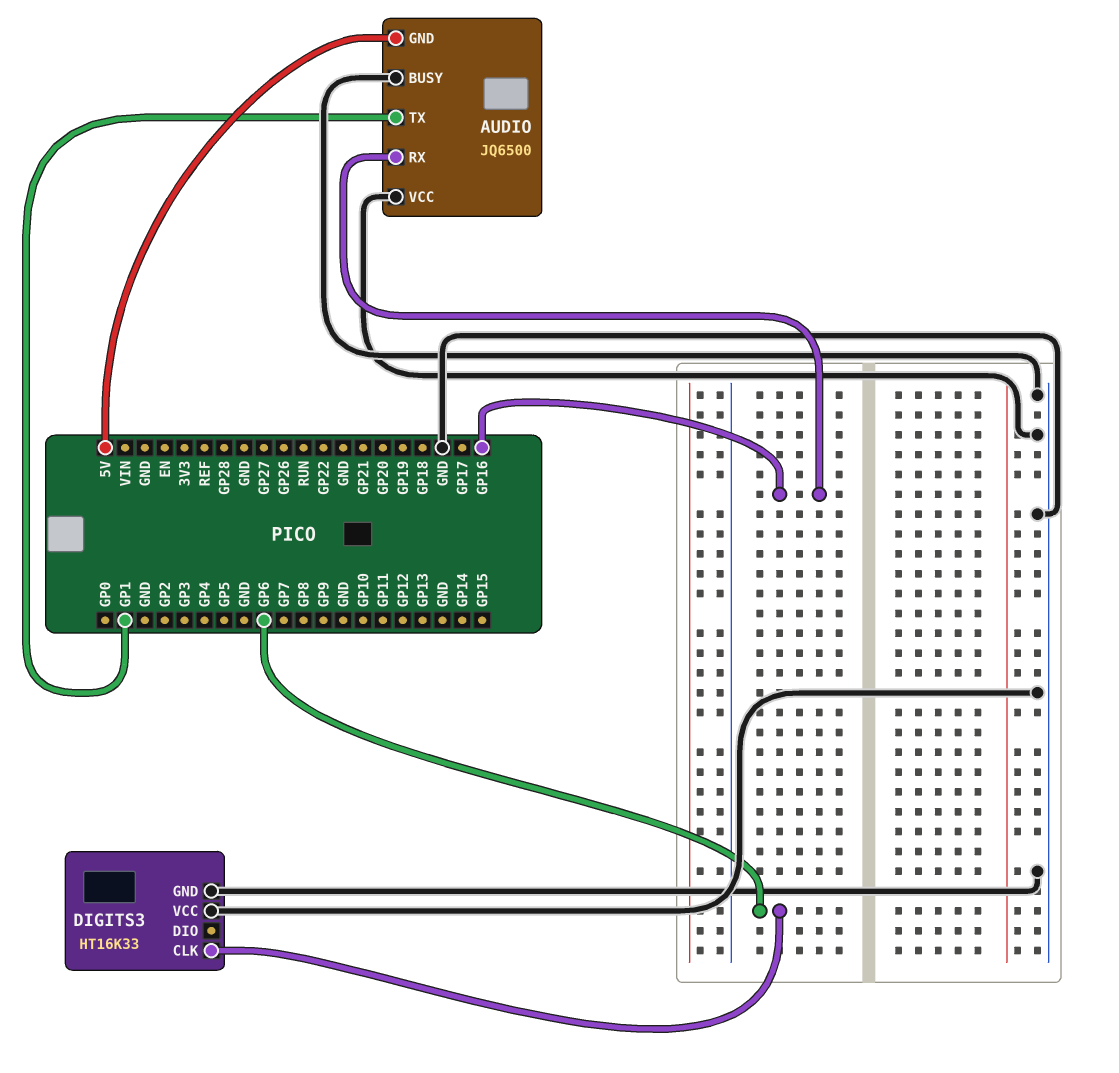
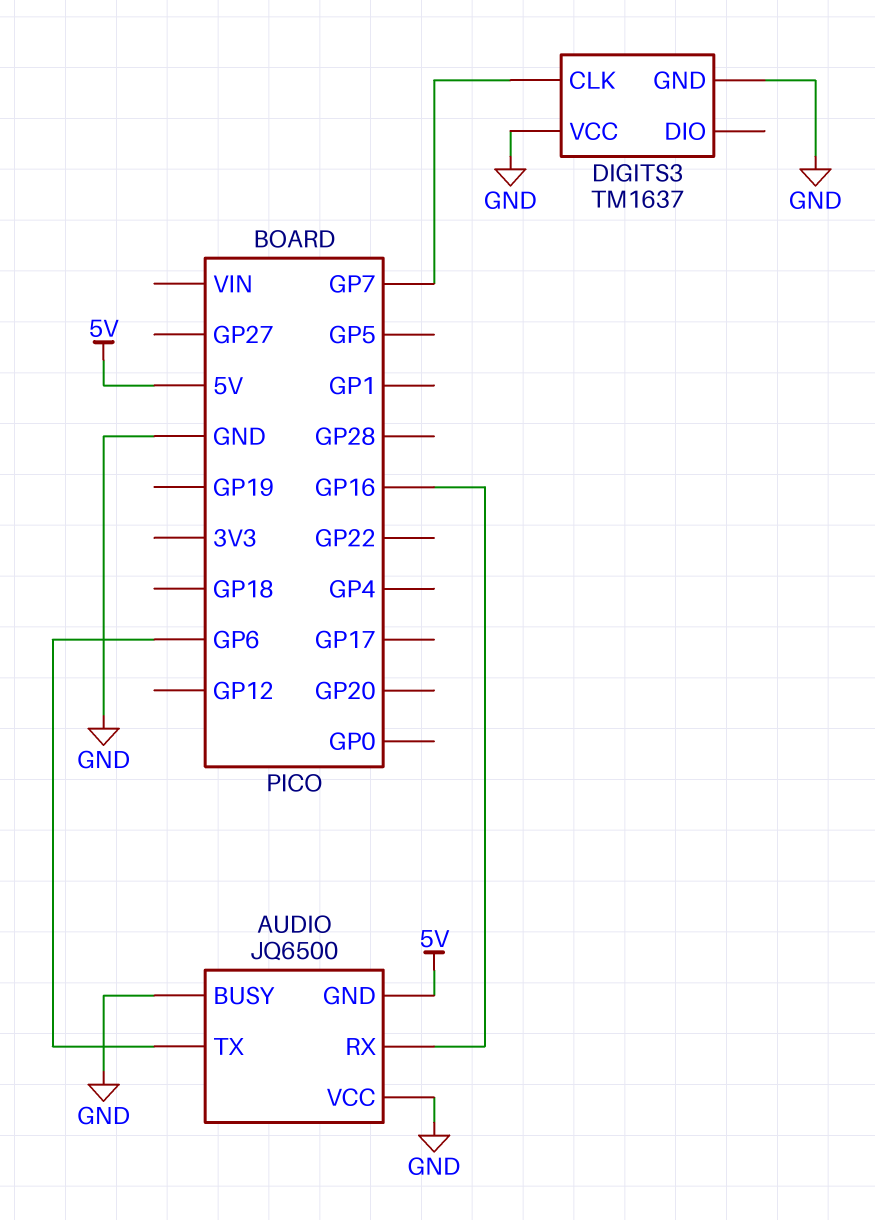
AUDIO pin TX: GP1 -> GP6
DIGITS3: HT16K33 -> TM1637
DIGITS3 pin CLK: GP6 -> GP7

